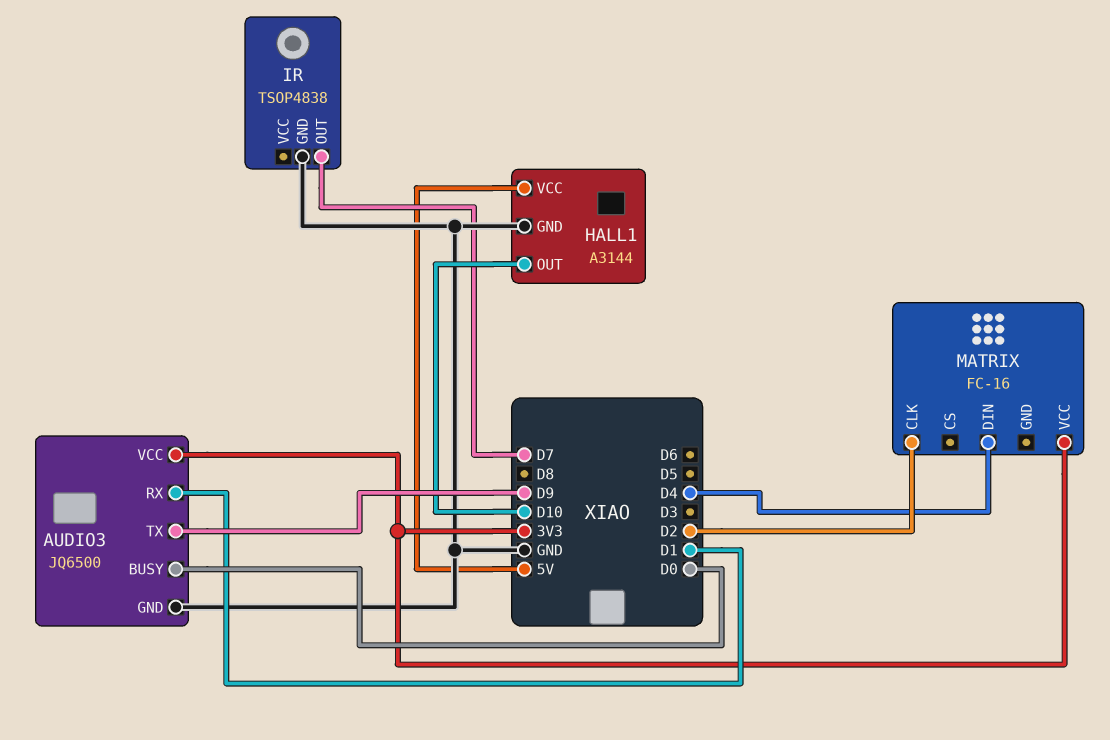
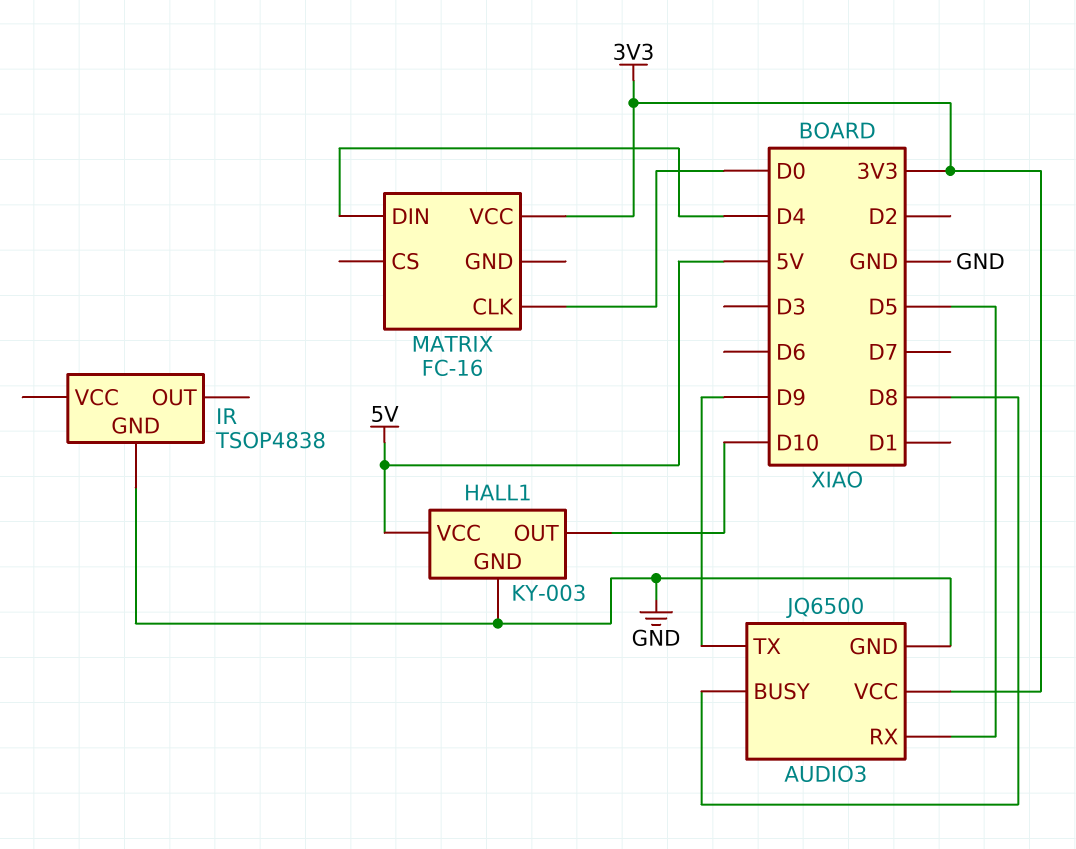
AUDIO3 pin BUSY: D0 -> D8
AUDIO3 pin RX: D1 -> D5
HALL1: A3144 -> KY-003
IR pin OUT: D7 -> none
MATRIX pin CLK: D2 -> D0

